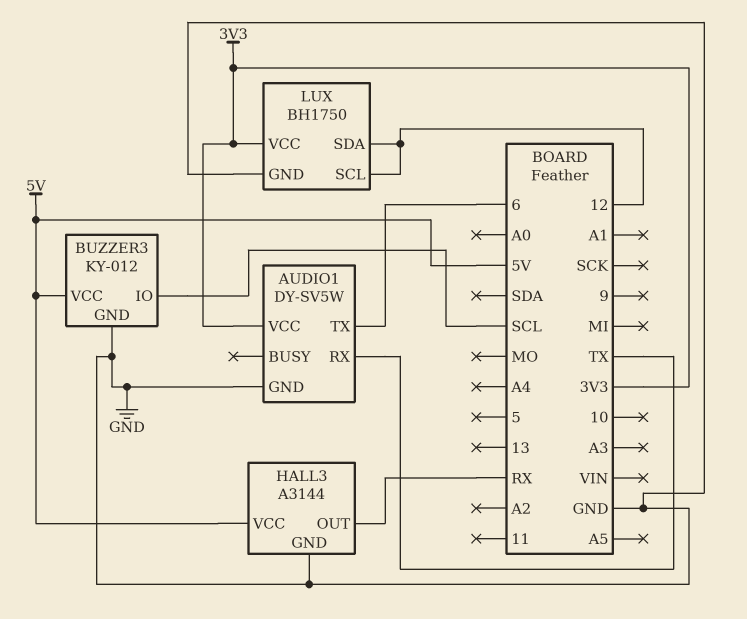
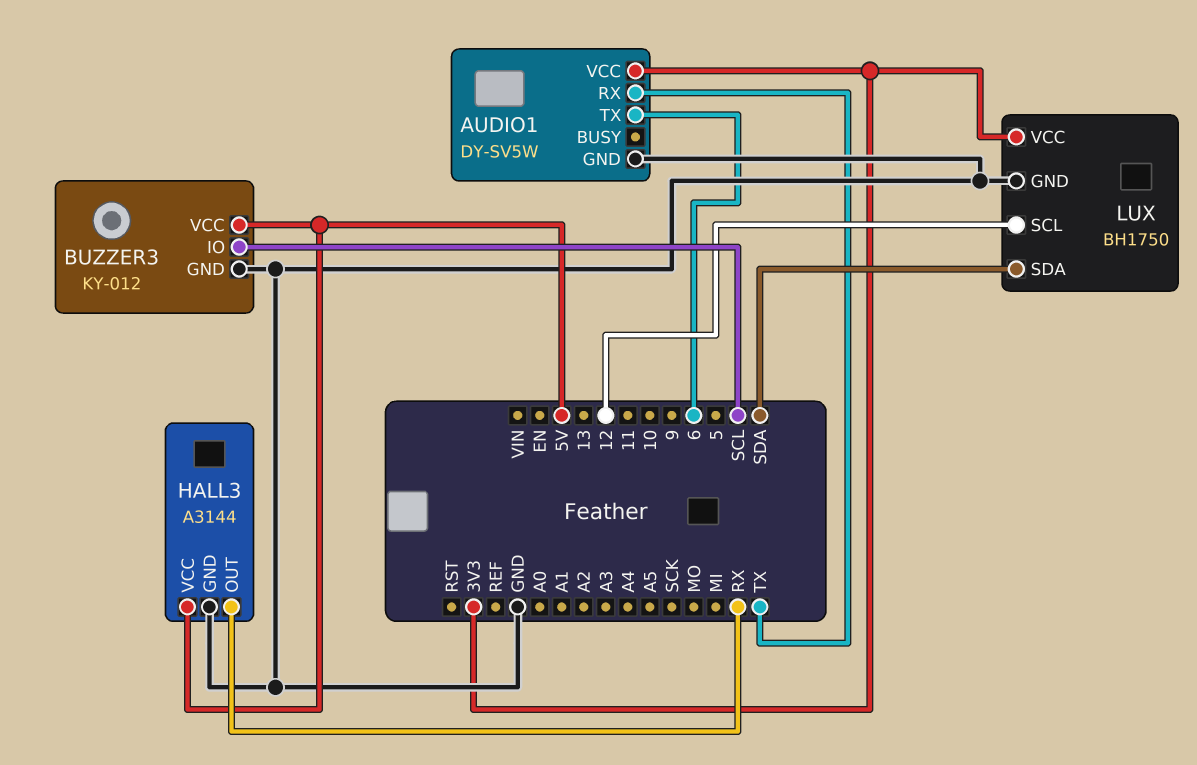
LUX pin SDA: 12 -> SDA

